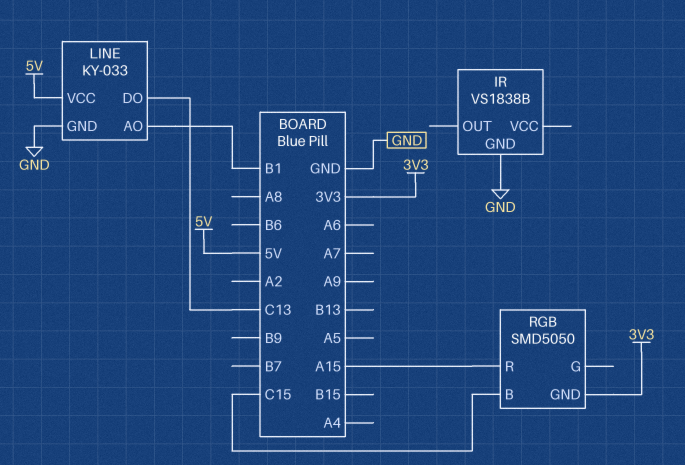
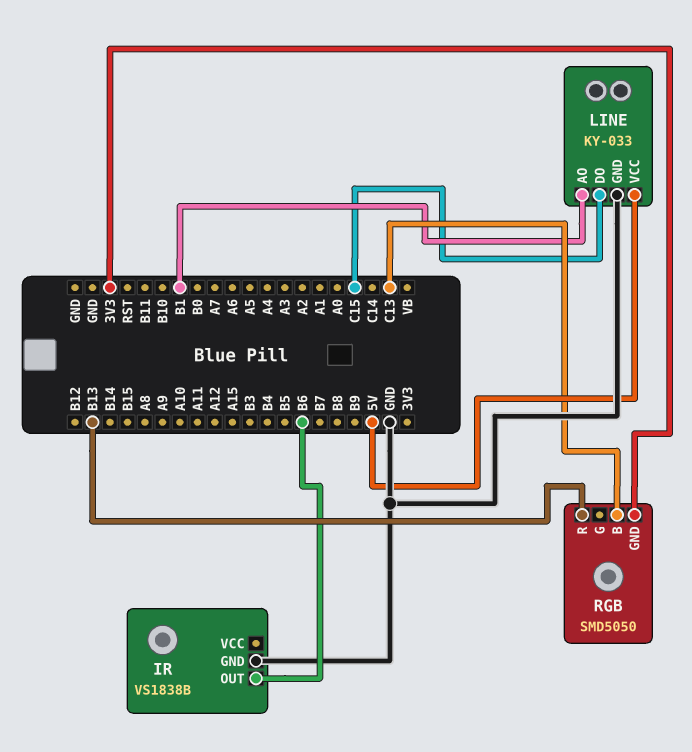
IR pin OUT: none -> B6
LINE pin DO: C13 -> C15
RGB pin B: C15 -> C13
RGB pin R: A15 -> B13

